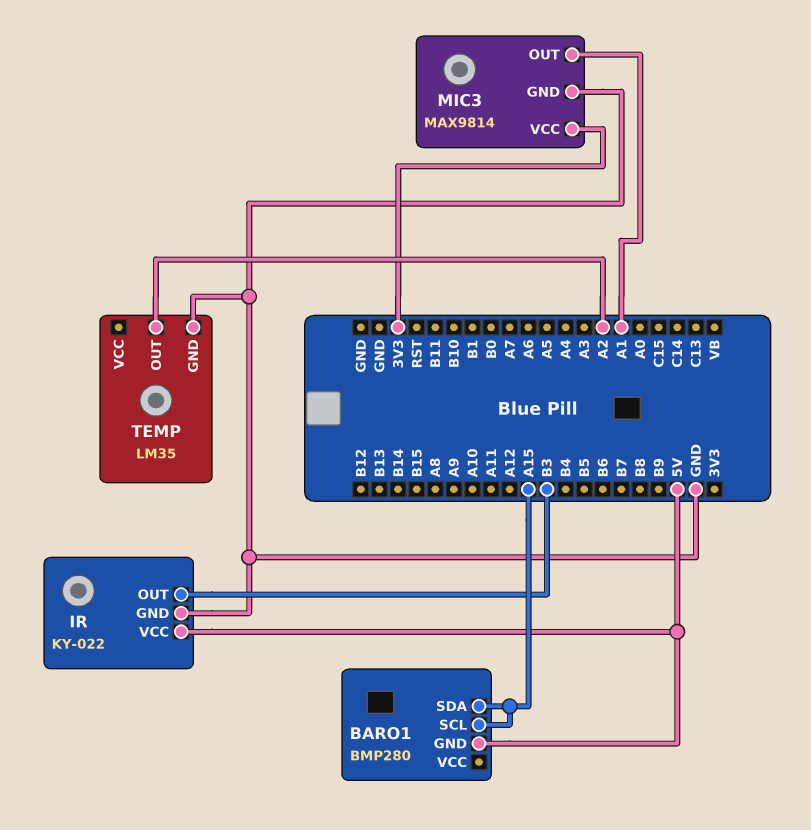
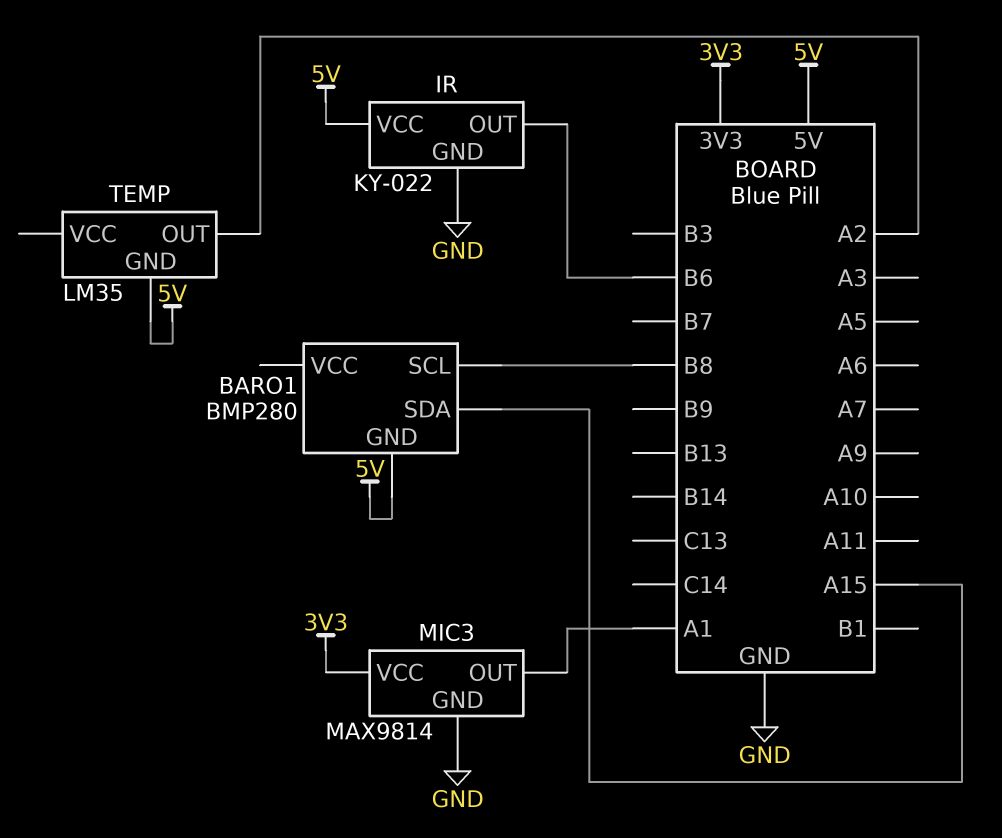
BARO1 pin SCL: A15 -> B8
IR pin OUT: B3 -> B6
TEMP pin GND: GND -> 5V

